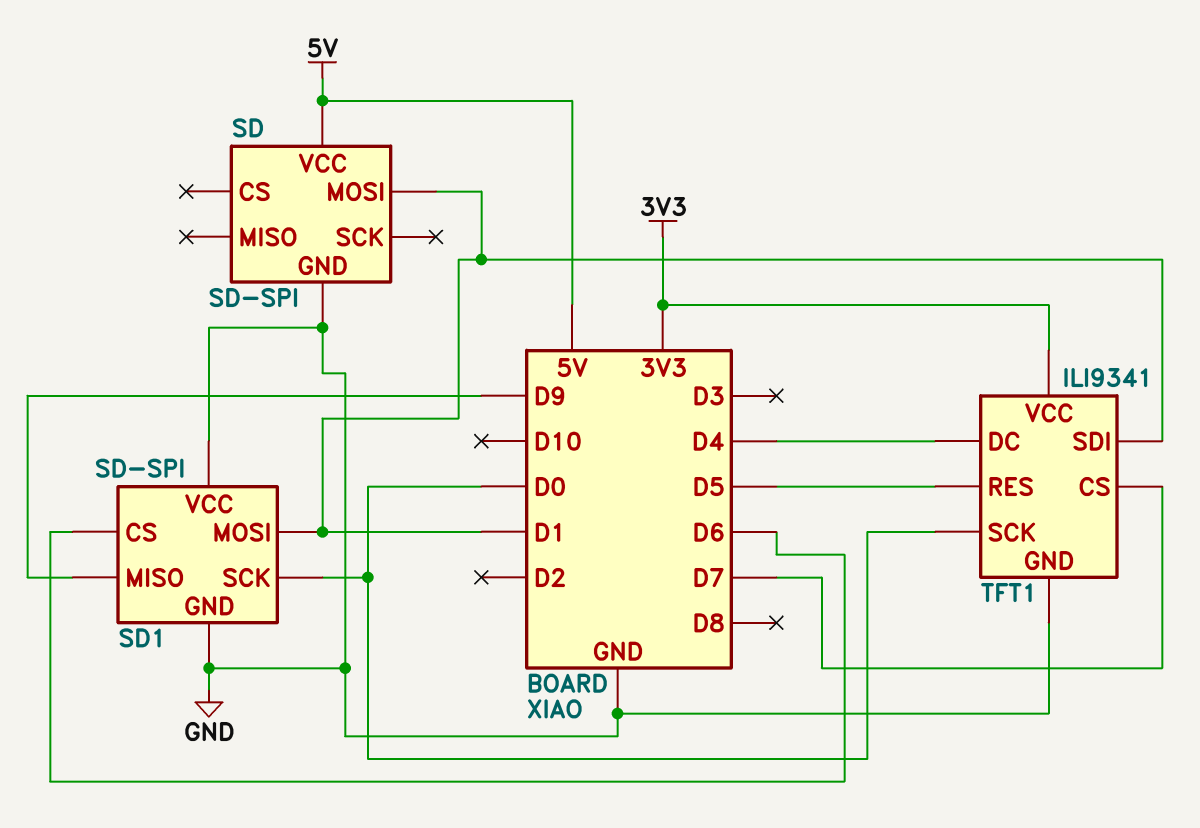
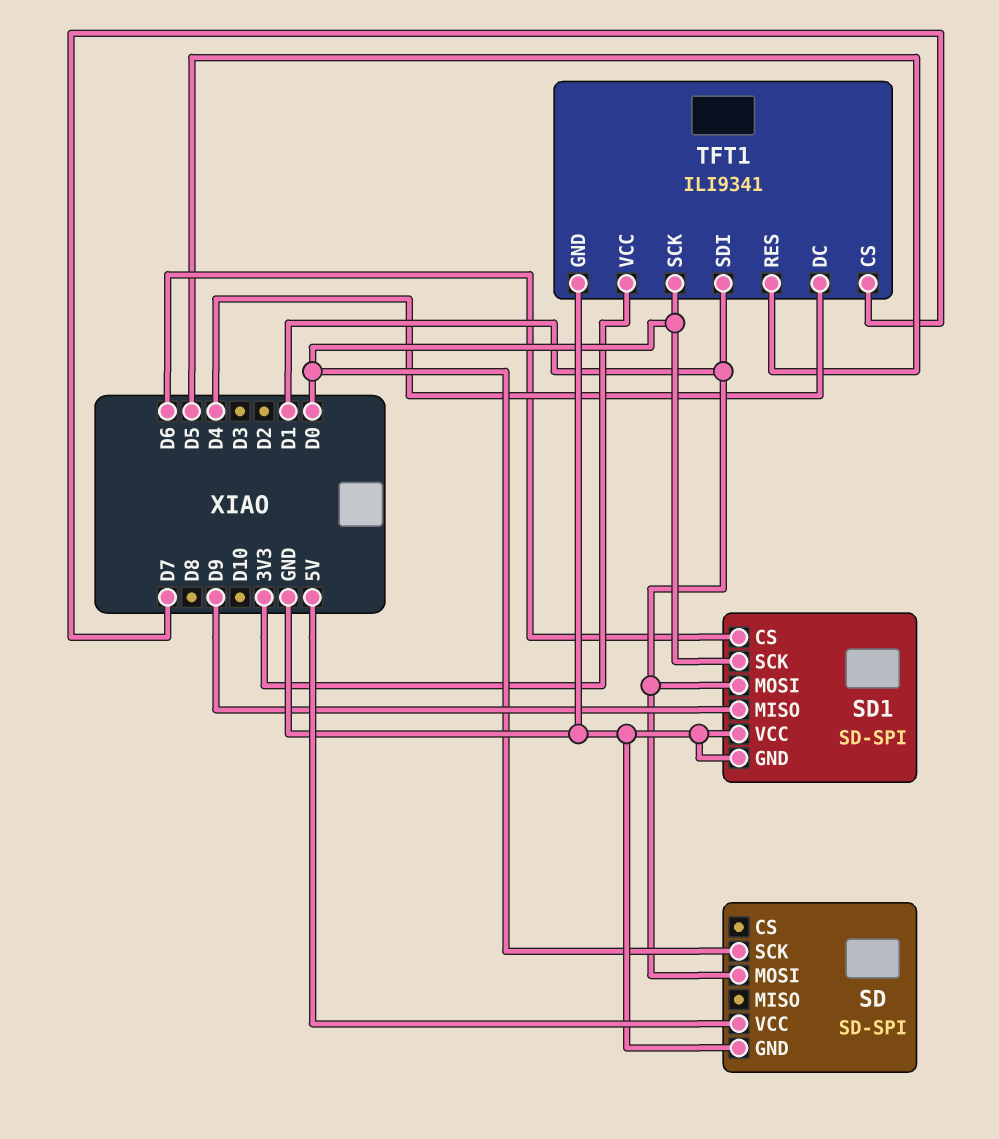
SD pin SCK: none -> D0

